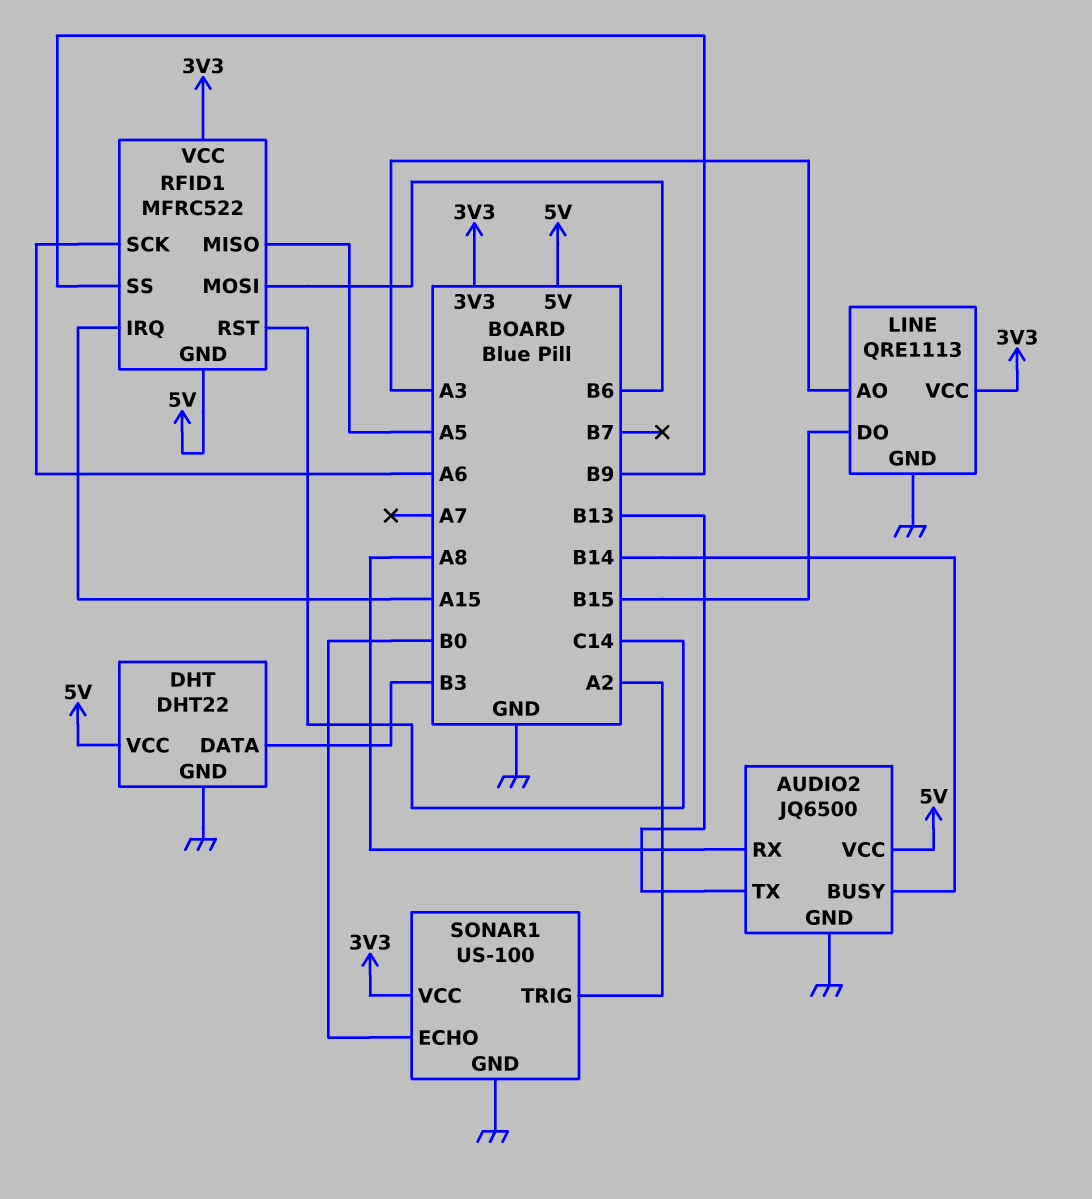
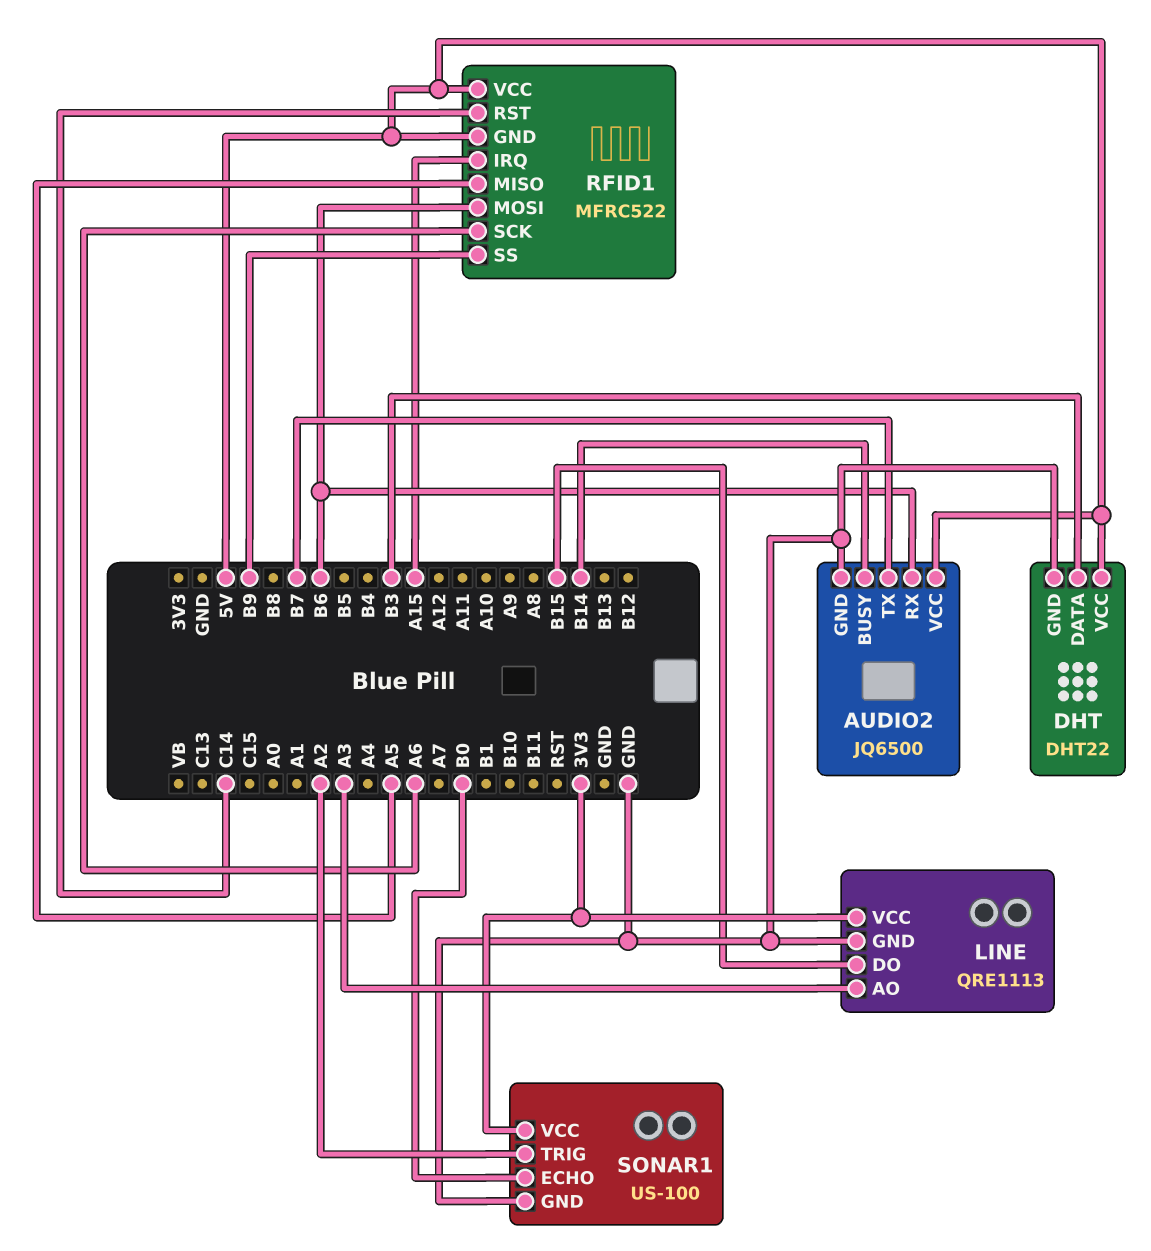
AUDIO2 pin RX: A8 -> B6
AUDIO2 pin TX: B13 -> B7
RFID1 pin VCC: 3V3 -> 5V

